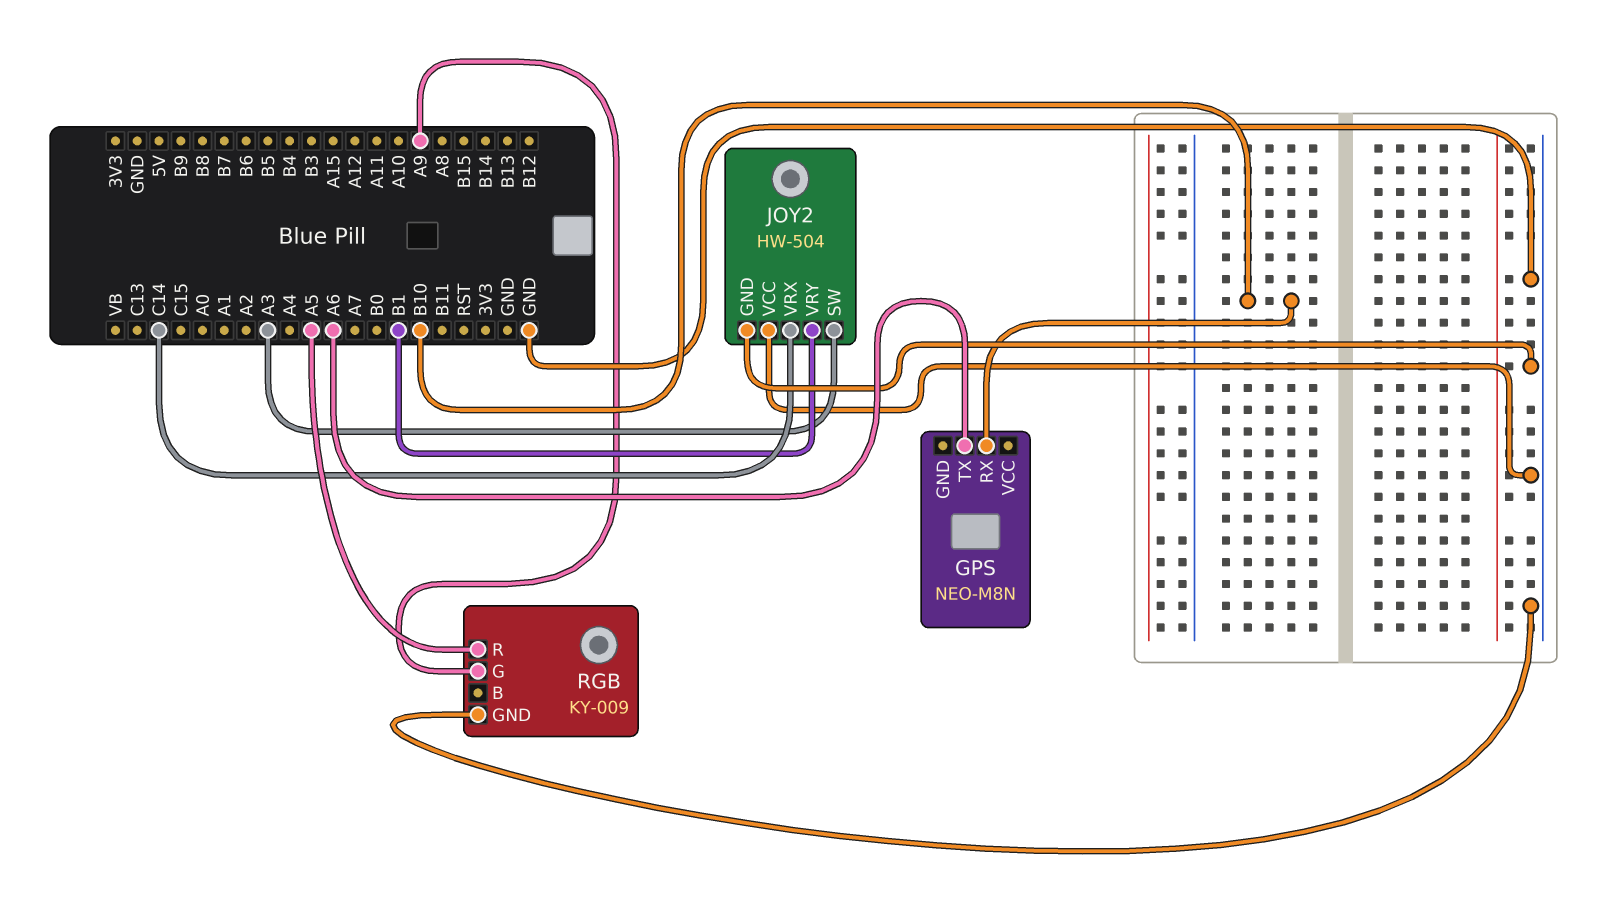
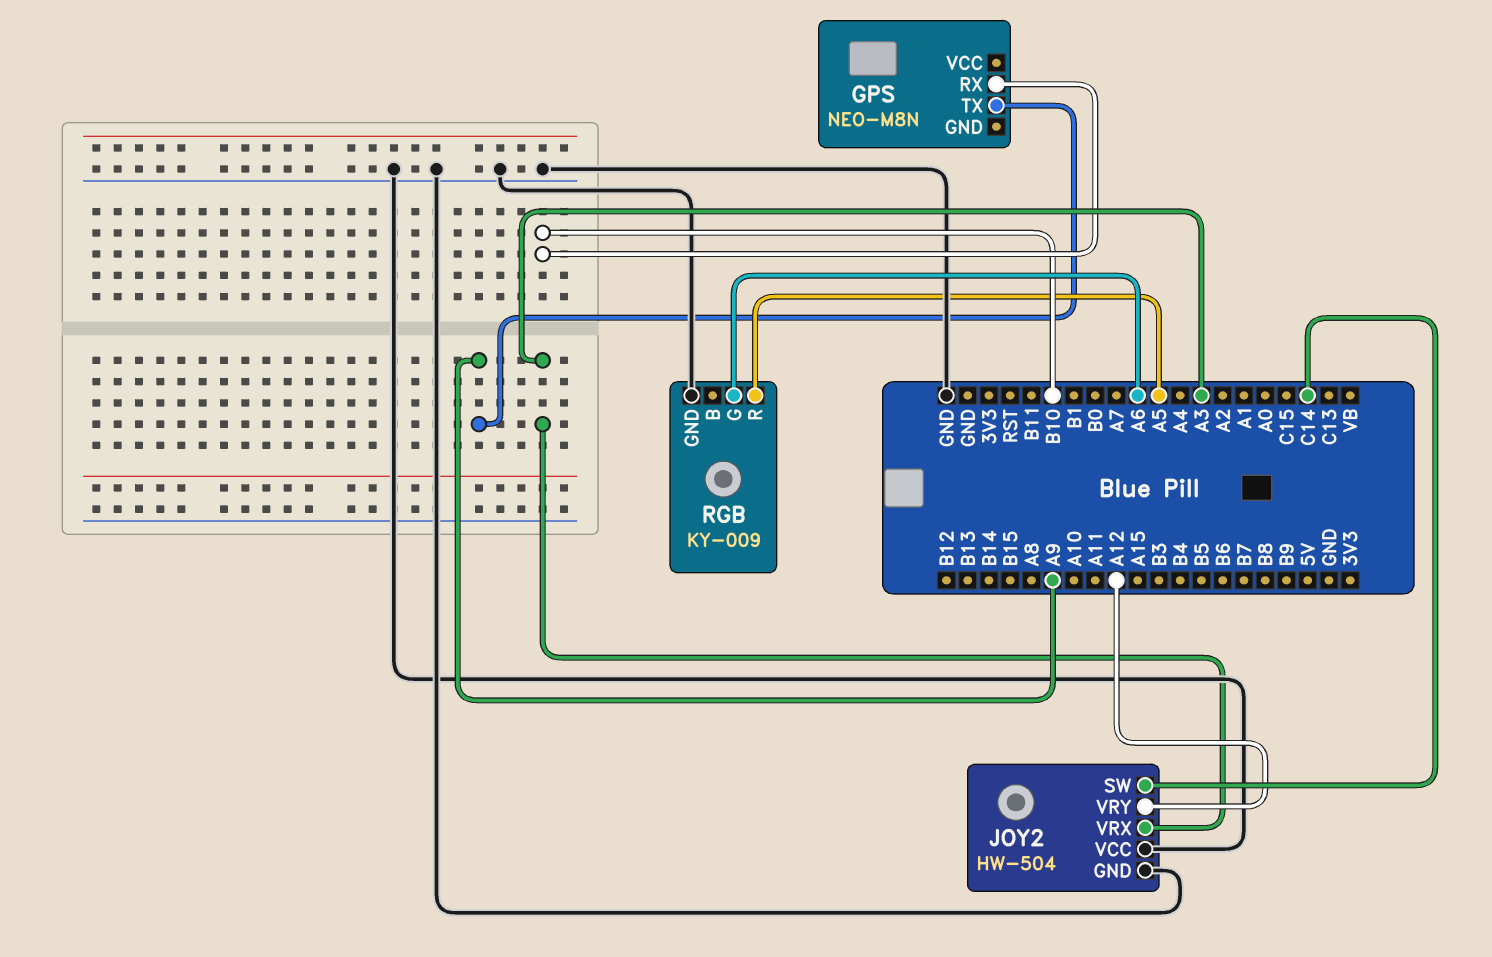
GPS pin TX: A6 -> A9
JOY2 pin SW: A3 -> C14
JOY2 pin VRX: C14 -> A3
JOY2 pin VRY: B1 -> A12
RGB pin G: A9 -> A6

